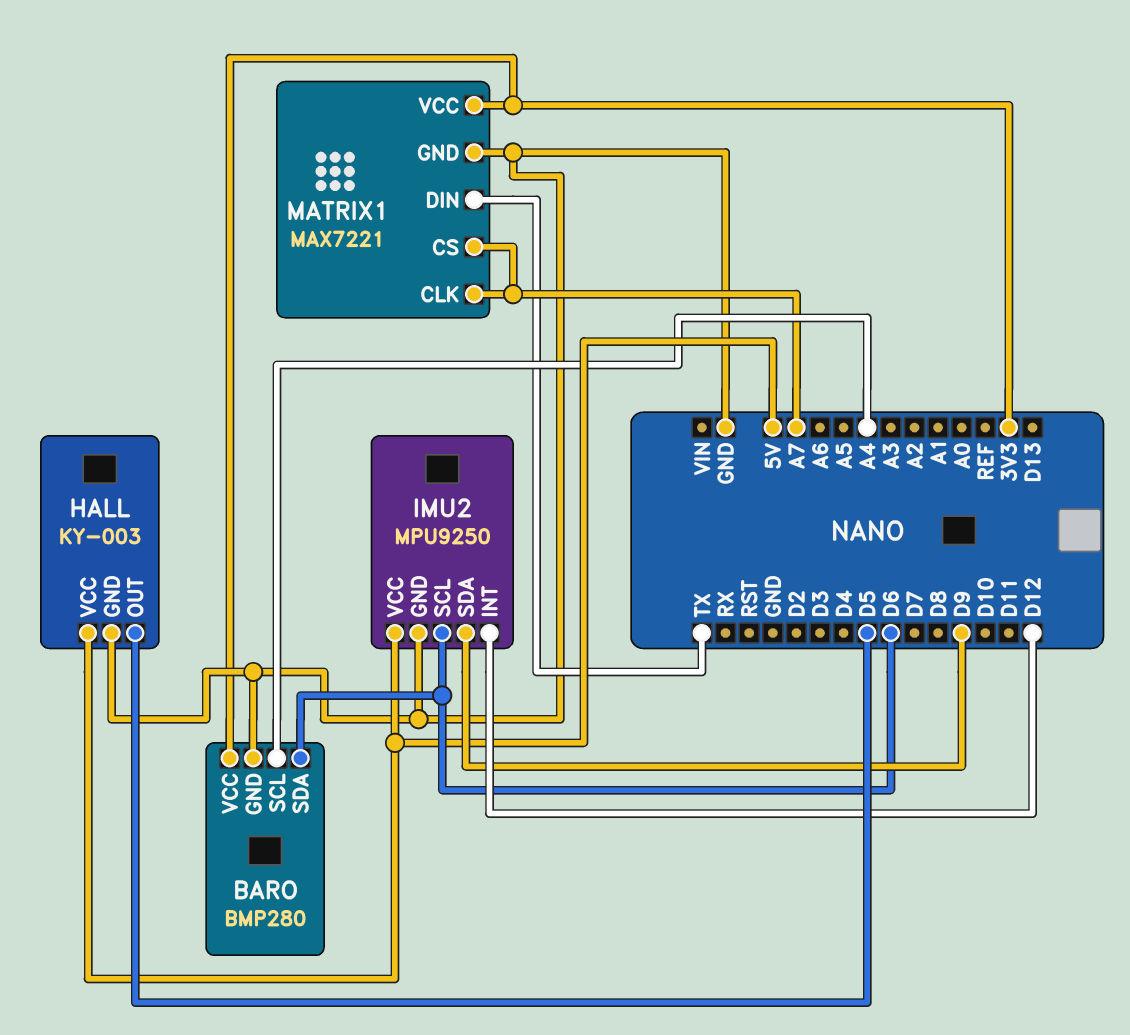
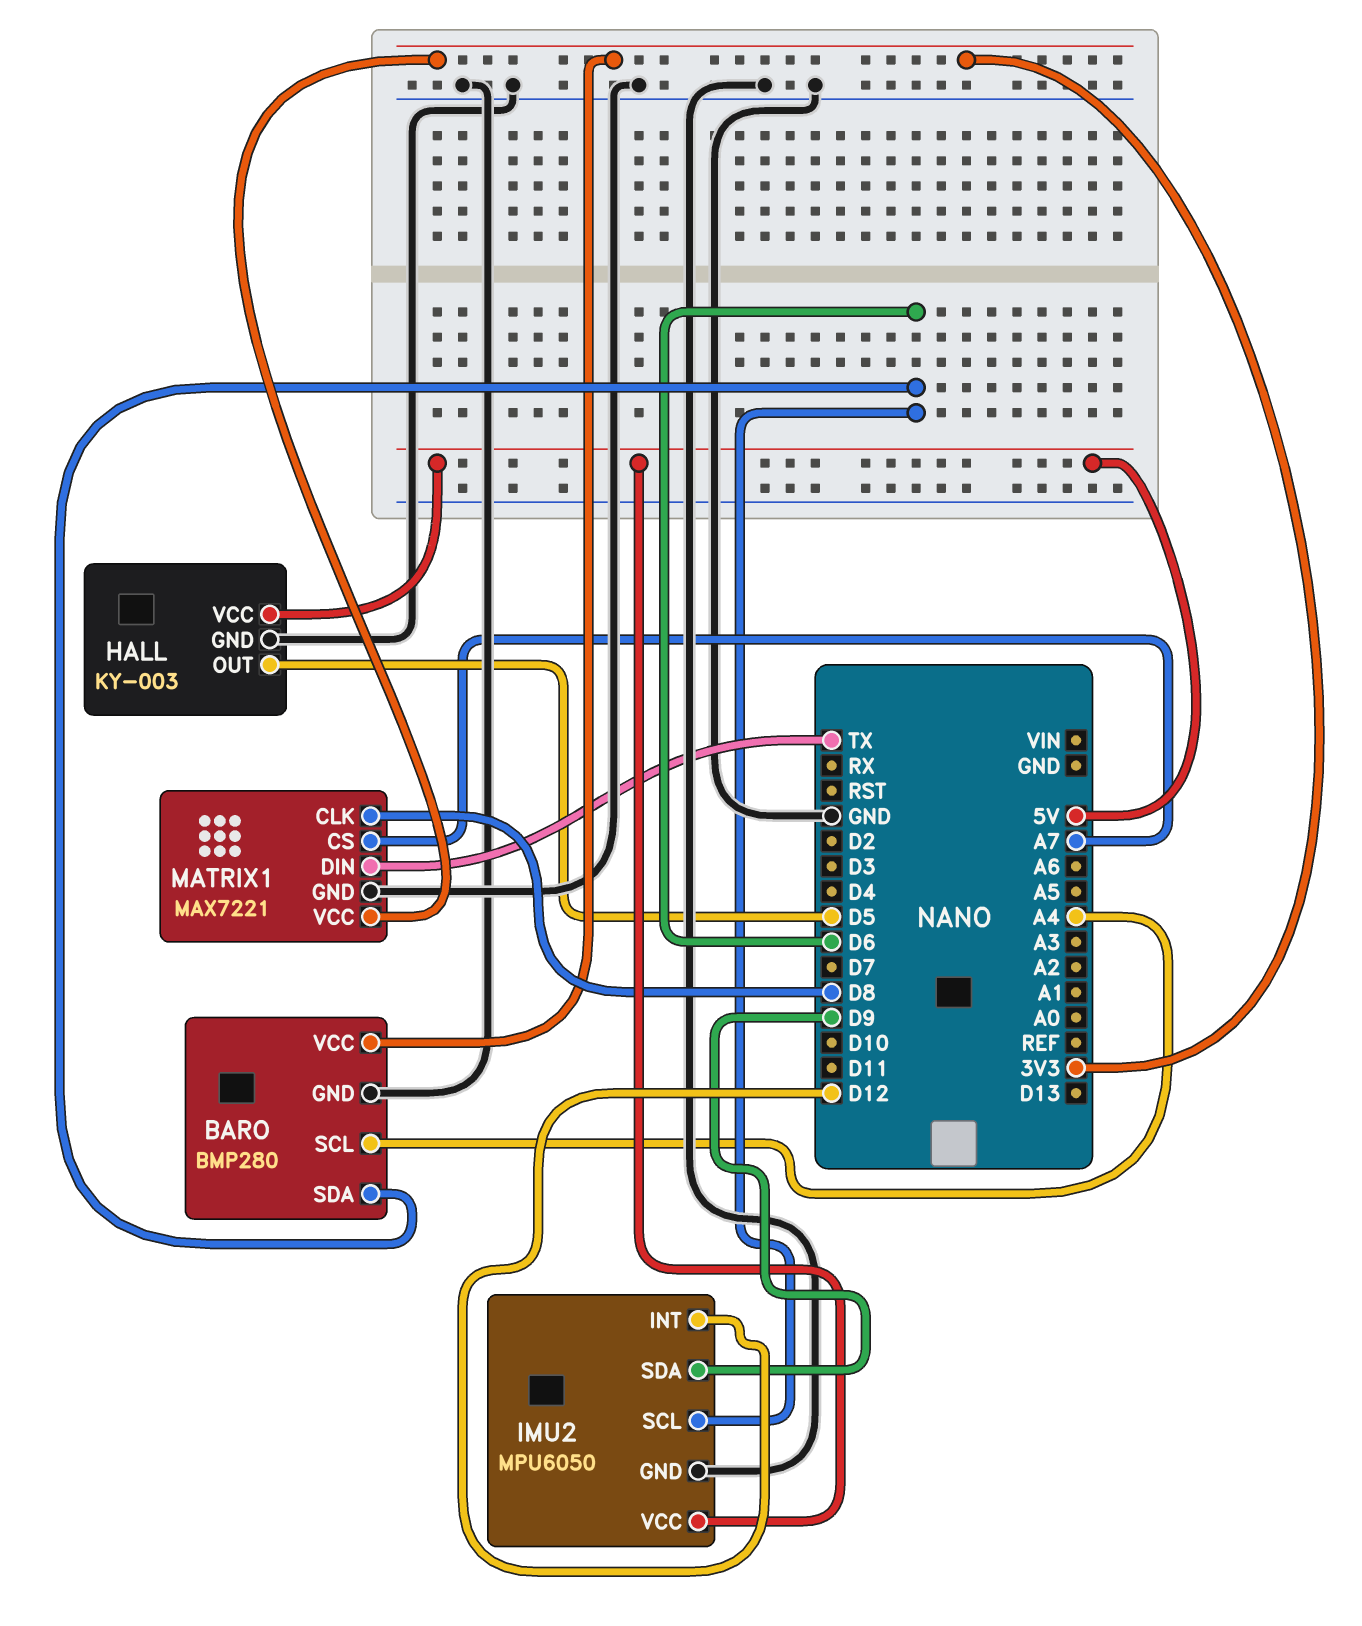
IMU2: MPU9250 -> MPU6050
MATRIX1 pin CLK: A7 -> D8

